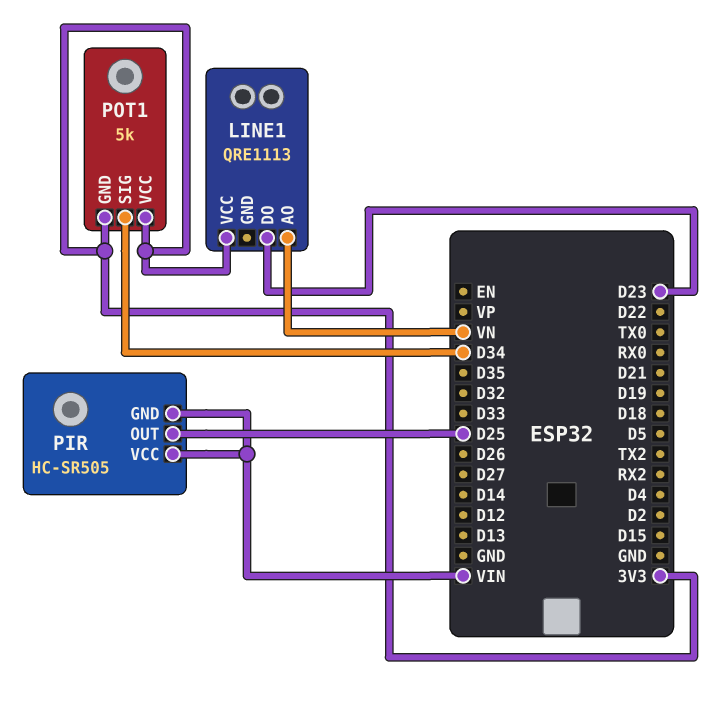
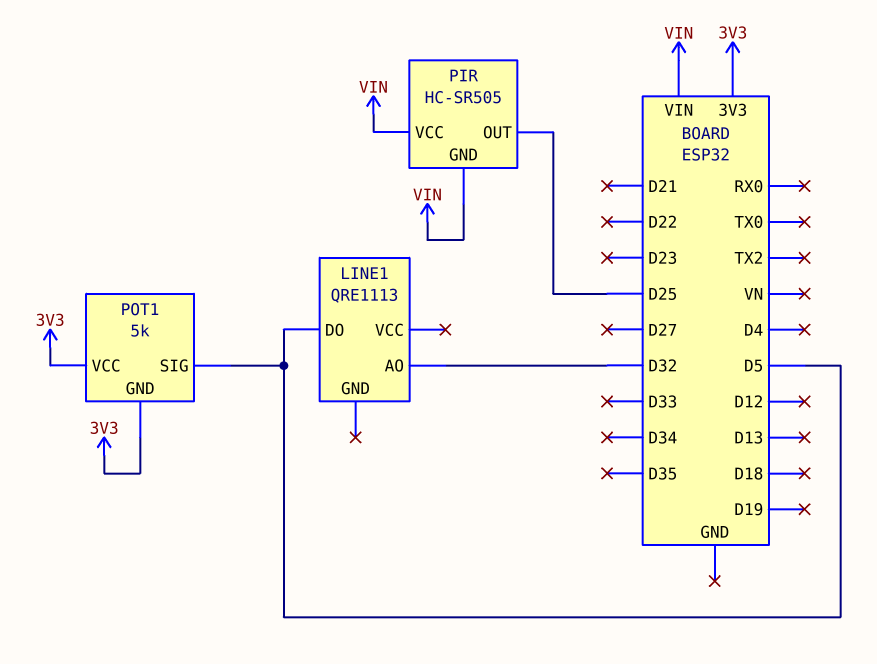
LINE1 pin AO: VN -> D32
LINE1 pin DO: D23 -> D5
LINE1 pin VCC: 3V3 -> none
POT1 pin SIG: D34 -> D5

